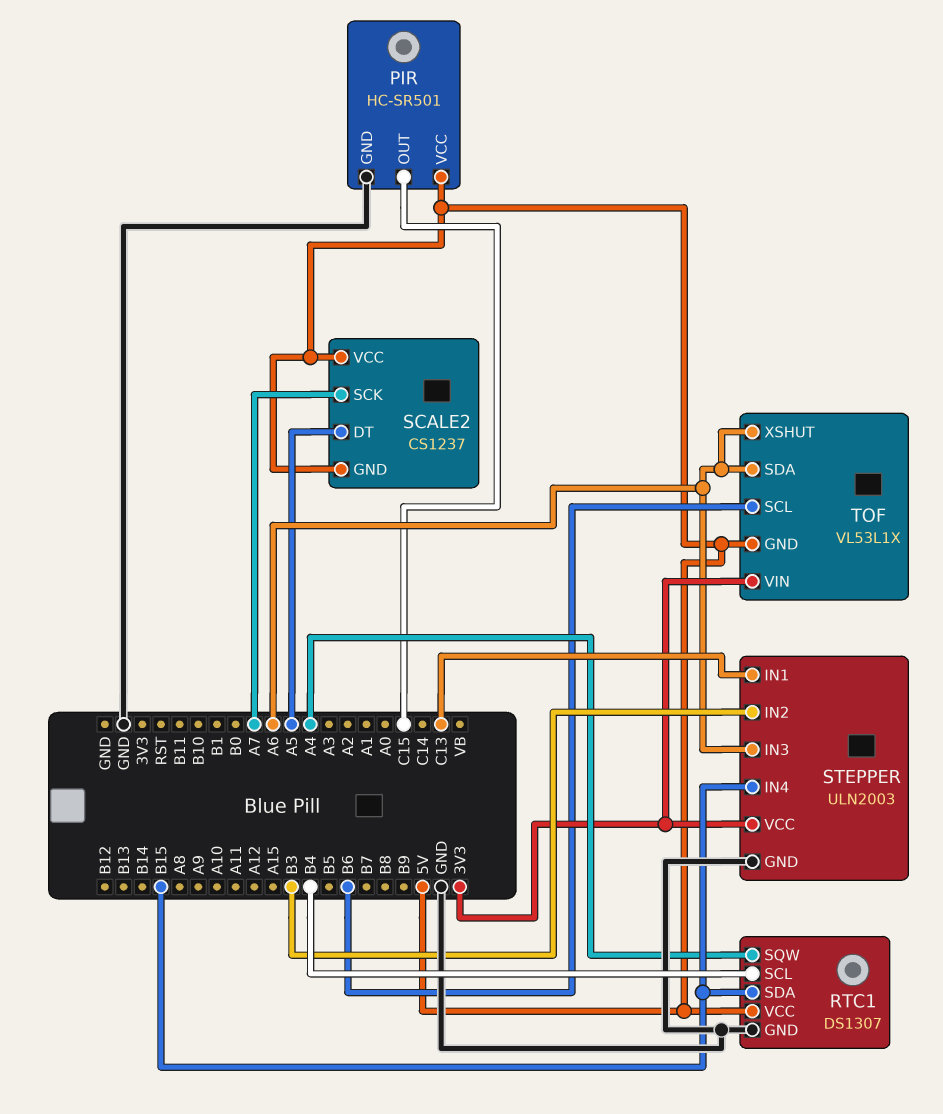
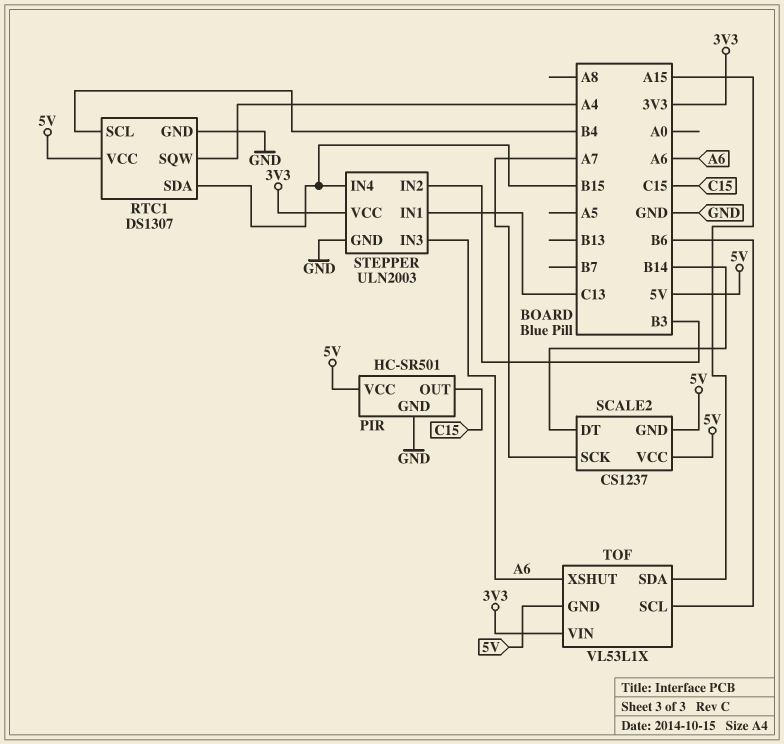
SCALE2 pin DT: A5 -> B14
TOF pin SDA: A6 -> A15

